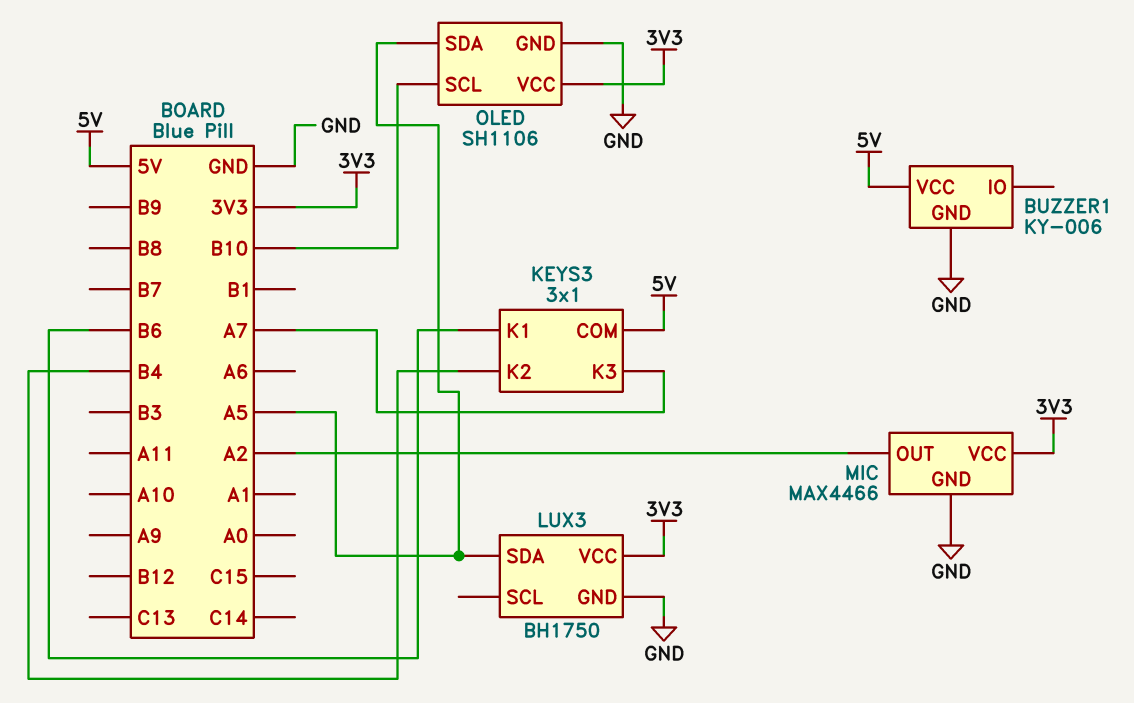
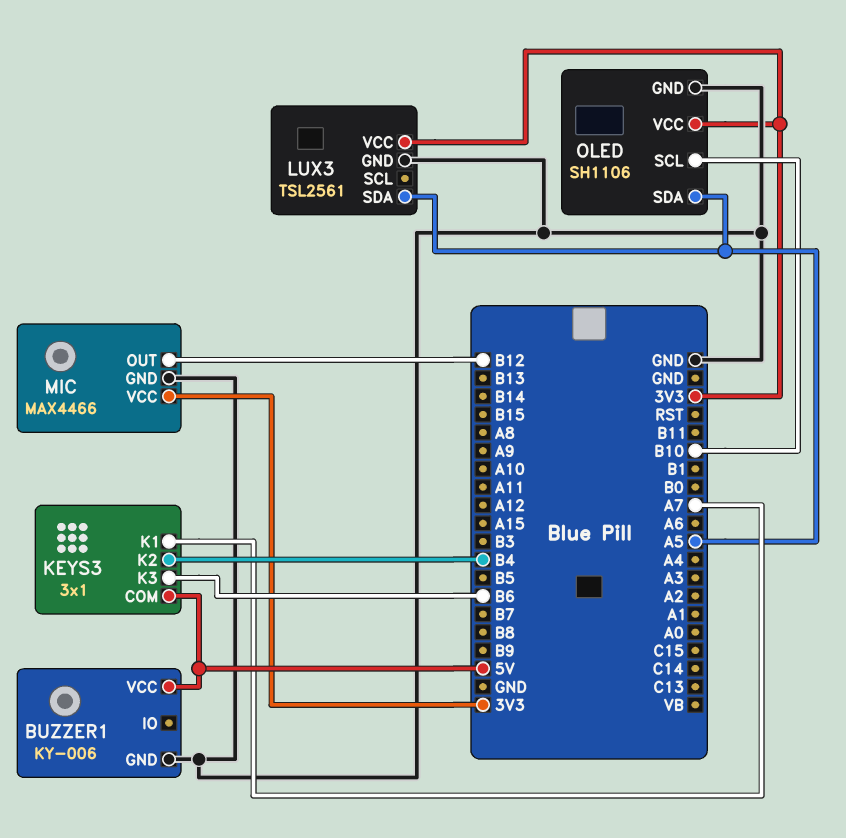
KEYS3 pin K1: B6 -> A7
KEYS3 pin K3: A7 -> B6
LUX3: BH1750 -> TSL2561
MIC pin OUT: A2 -> B12

